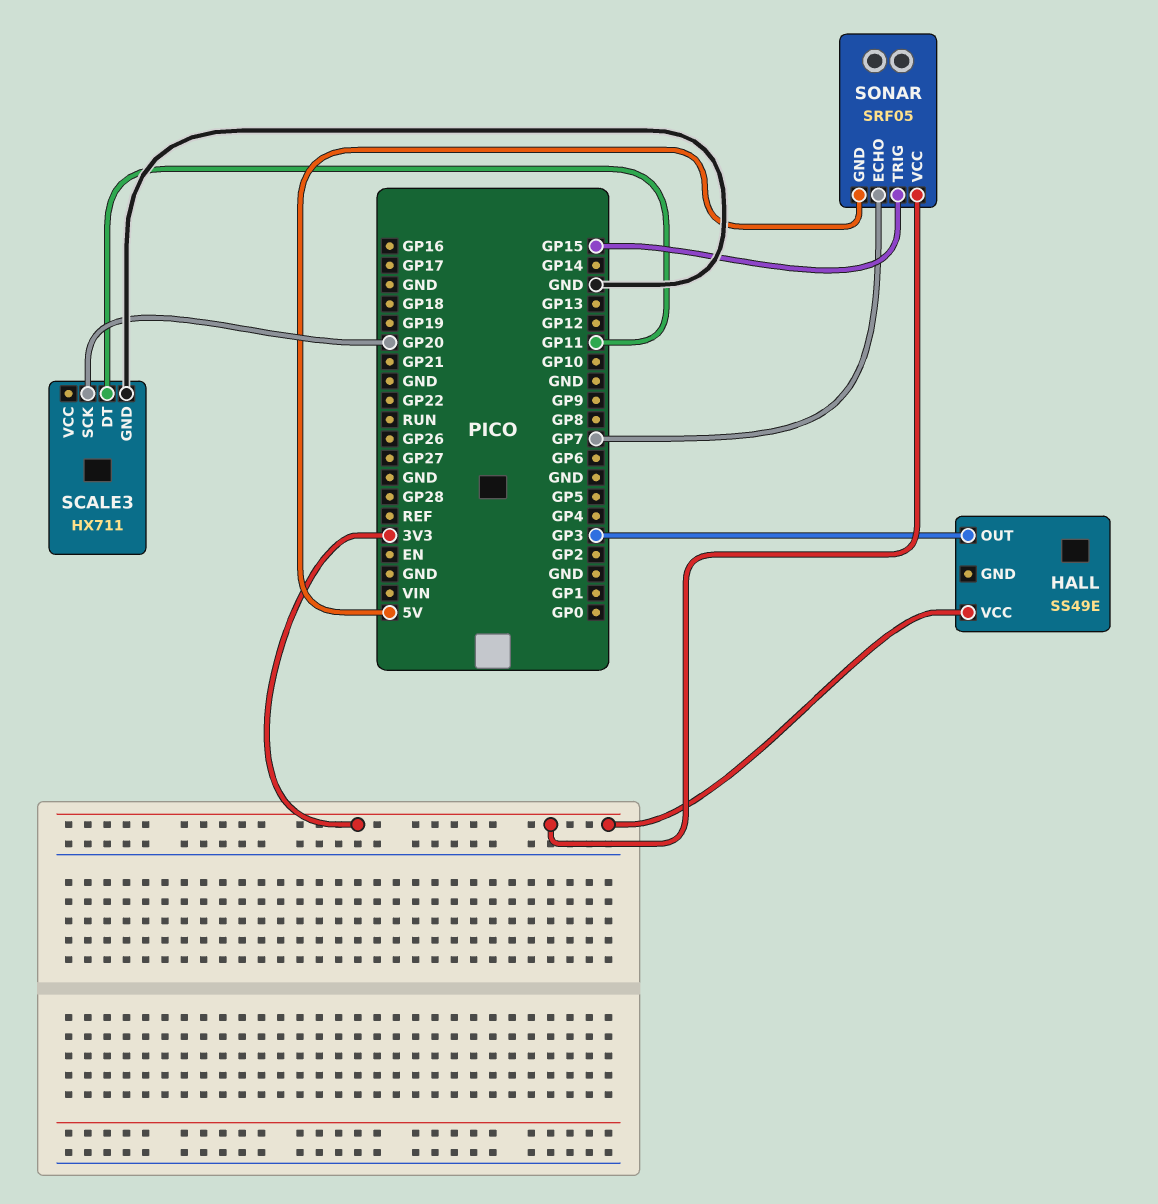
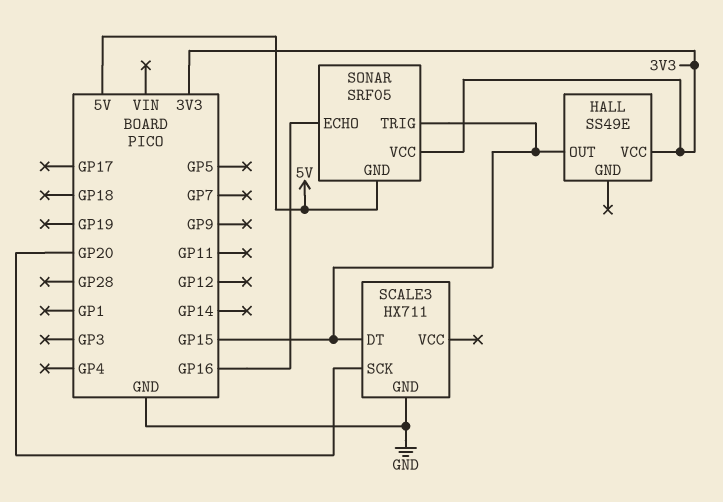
HALL pin OUT: GP3 -> GP15
SCALE3 pin DT: GP11 -> GP15
SONAR pin ECHO: GP7 -> GP16

